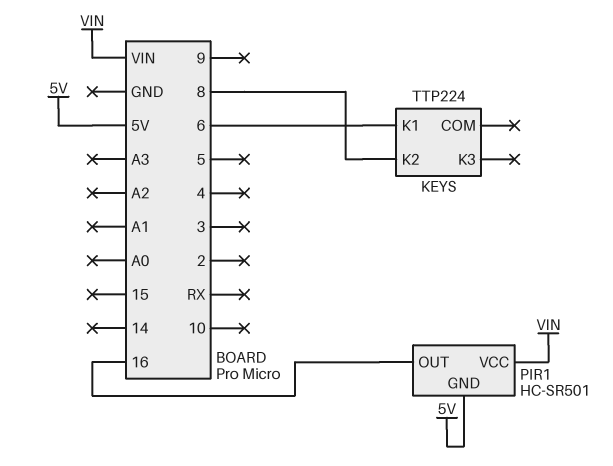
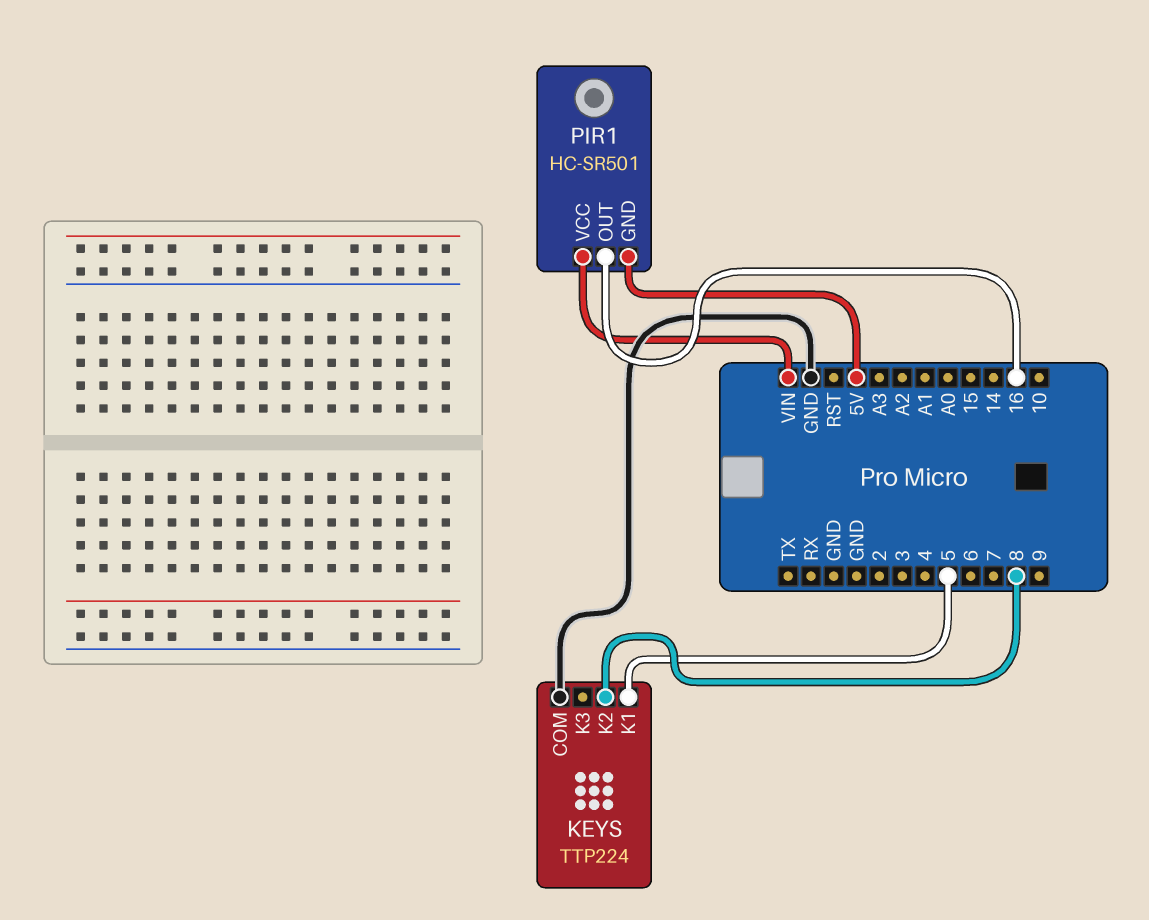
KEYS pin COM: none -> GND
KEYS pin K1: 6 -> 5

